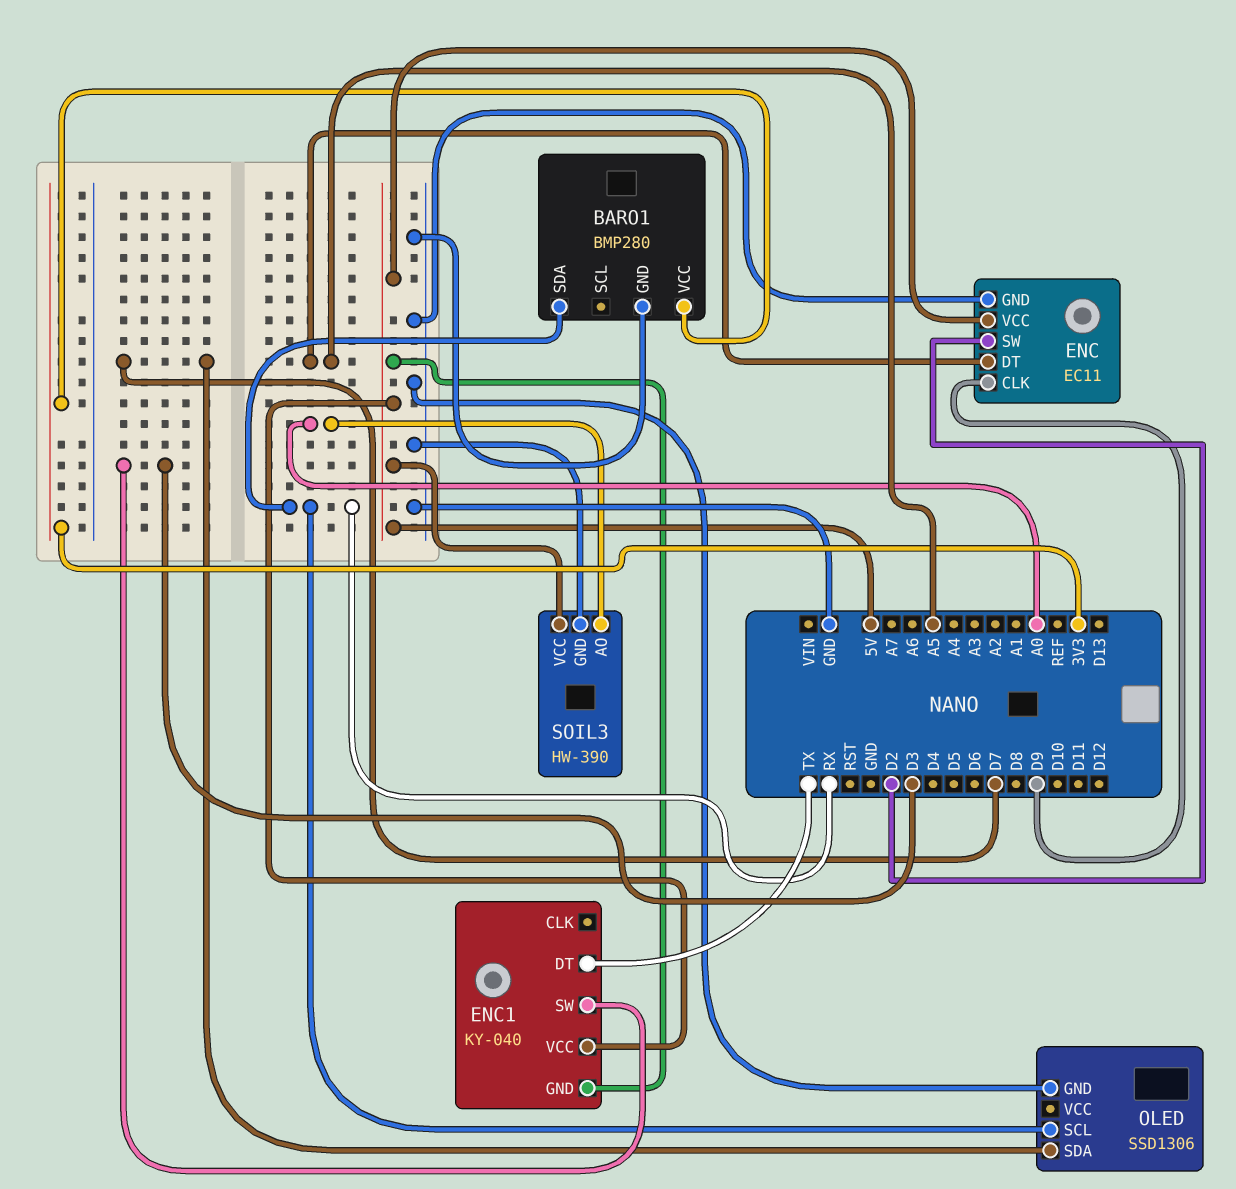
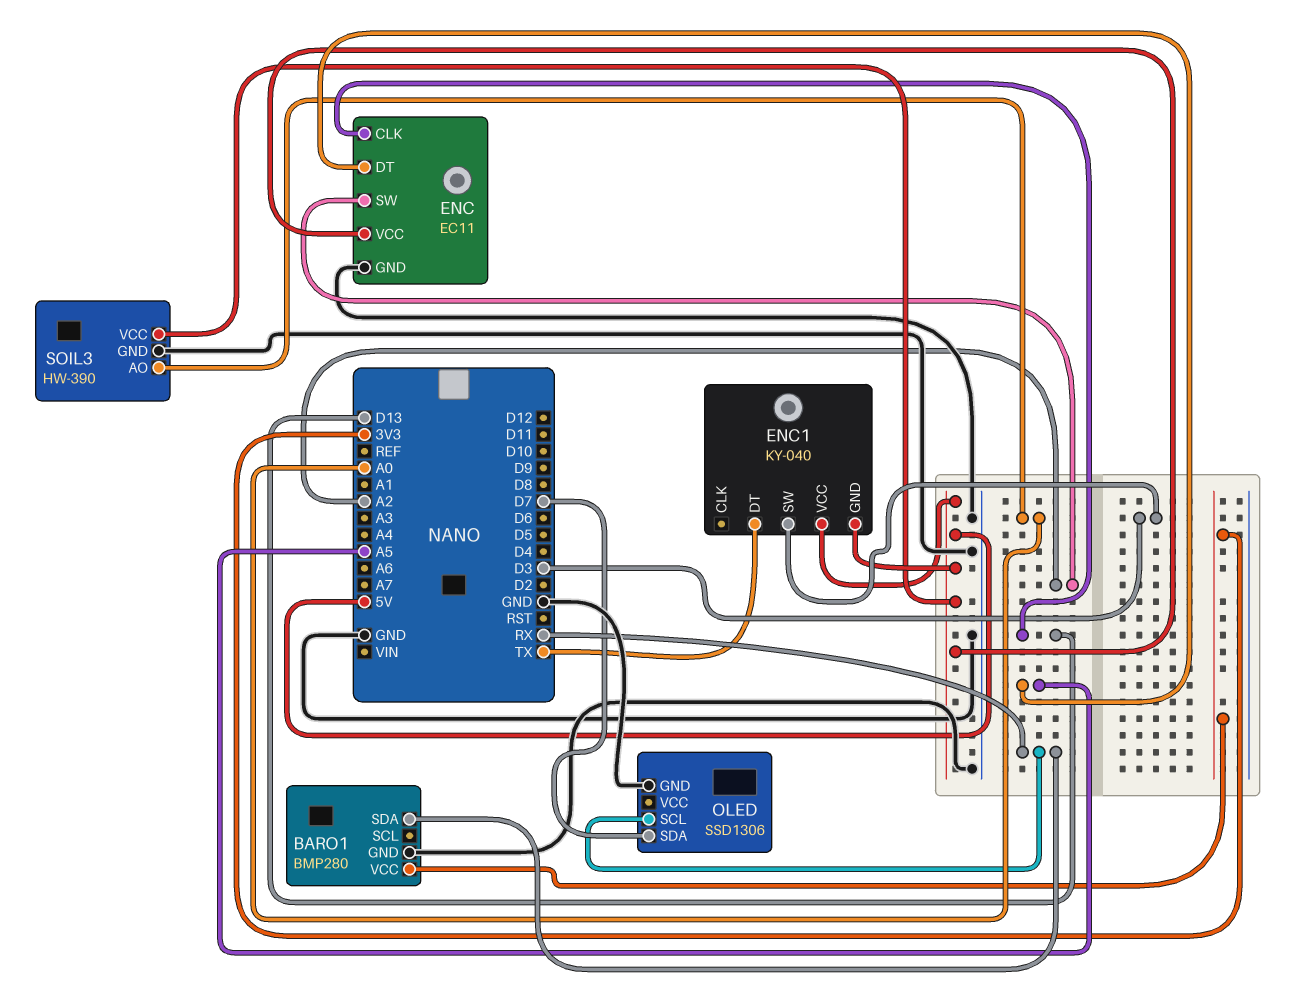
ENC pin CLK: D9 -> D13
ENC pin SW: D2 -> A2

